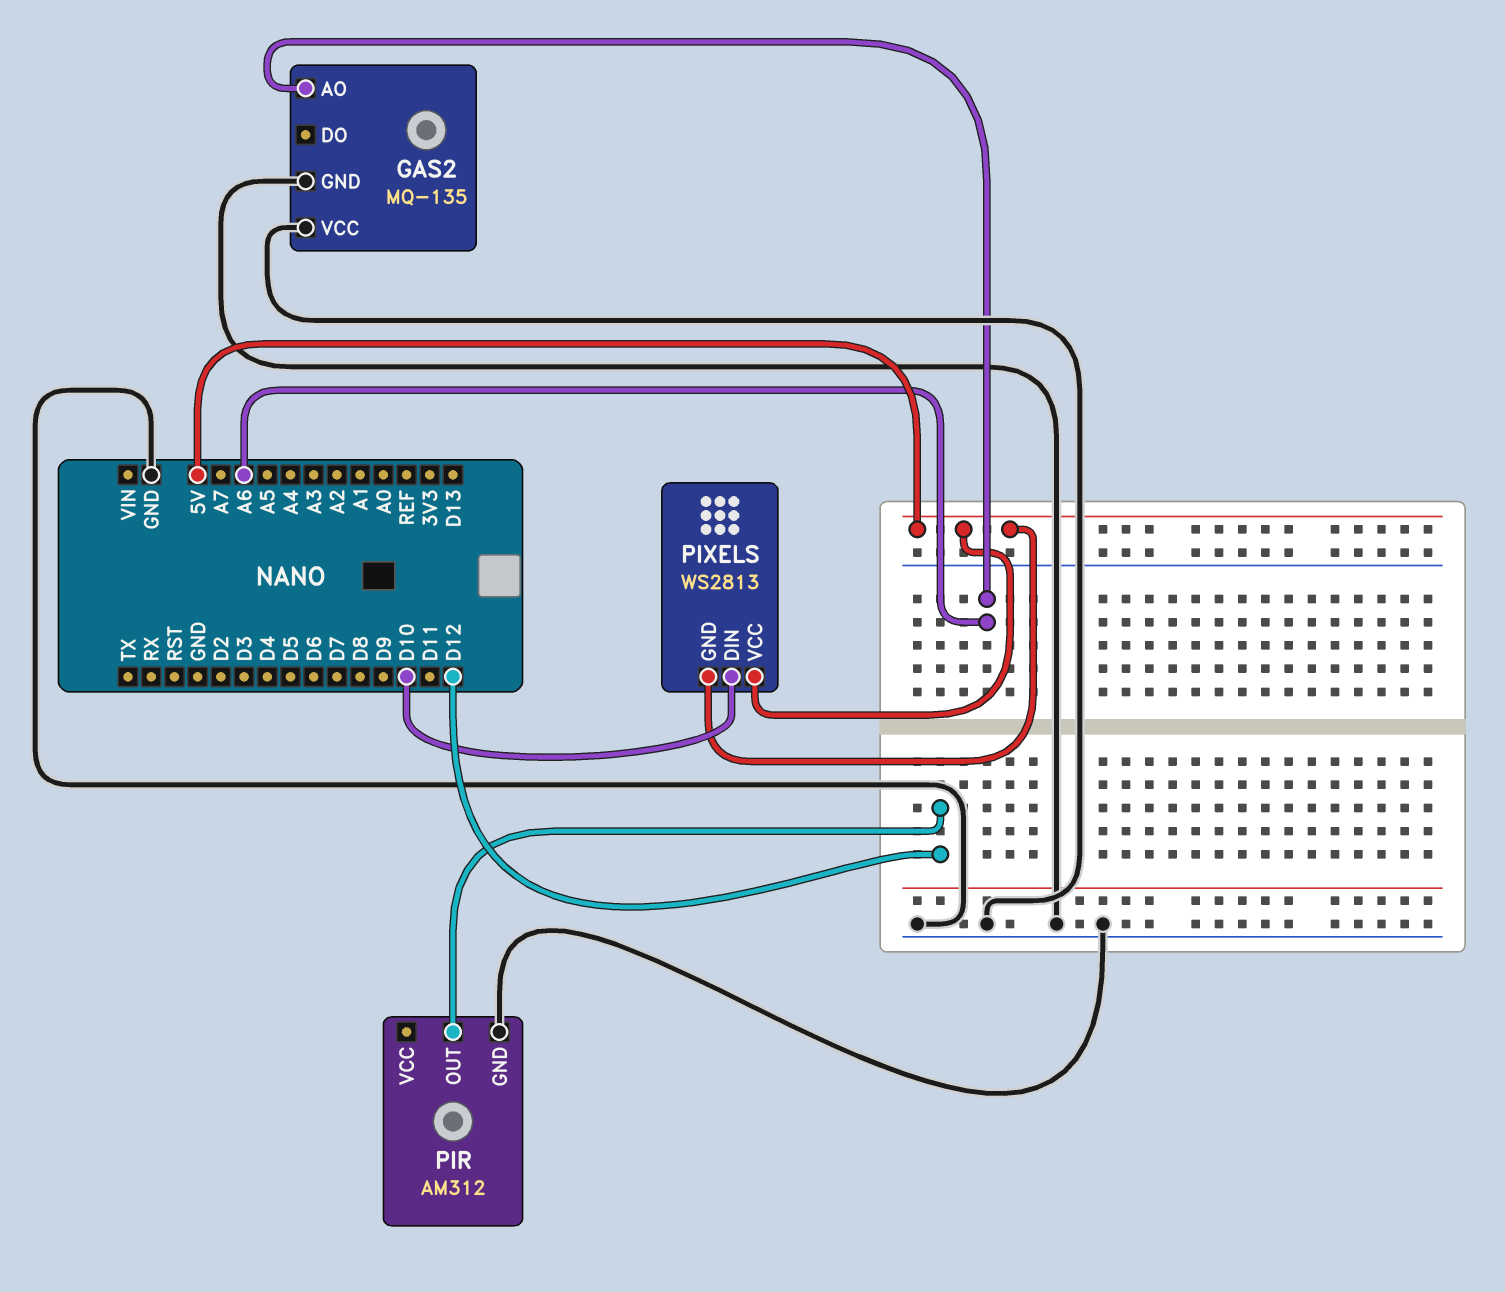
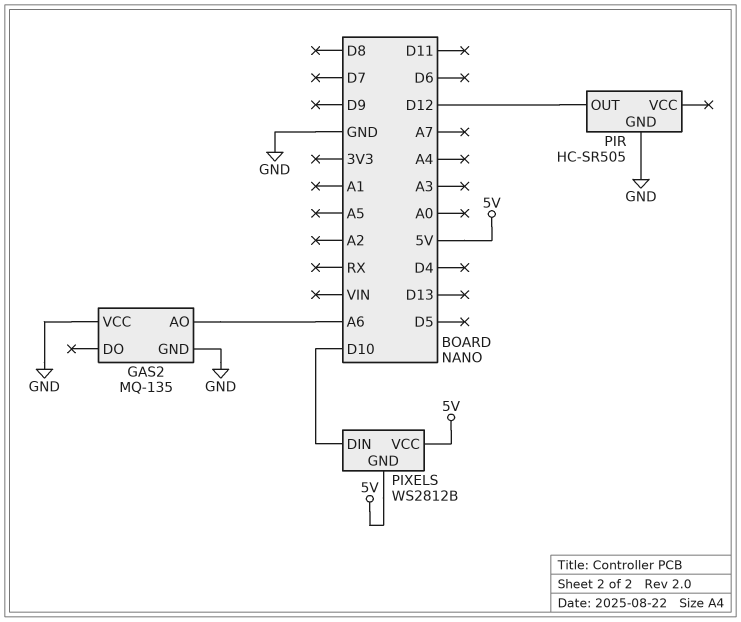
PIR: AM312 -> HC-SR505
PIXELS: WS2813 -> WS2812B

